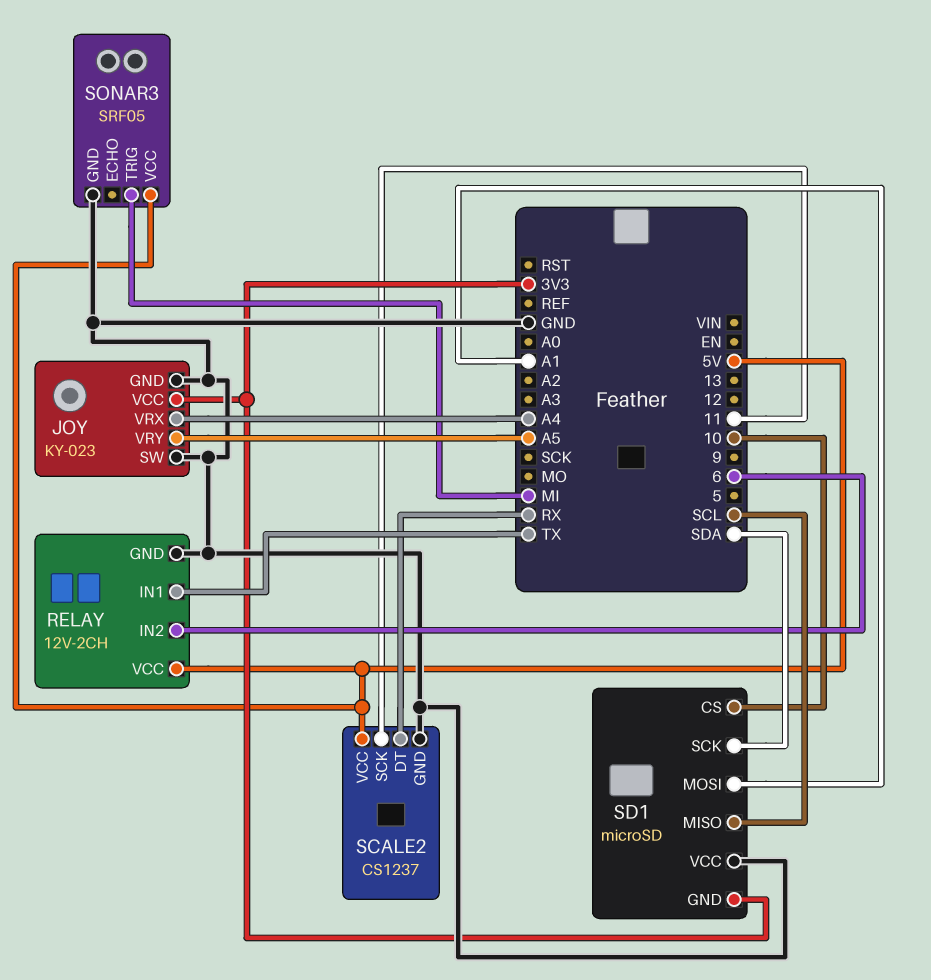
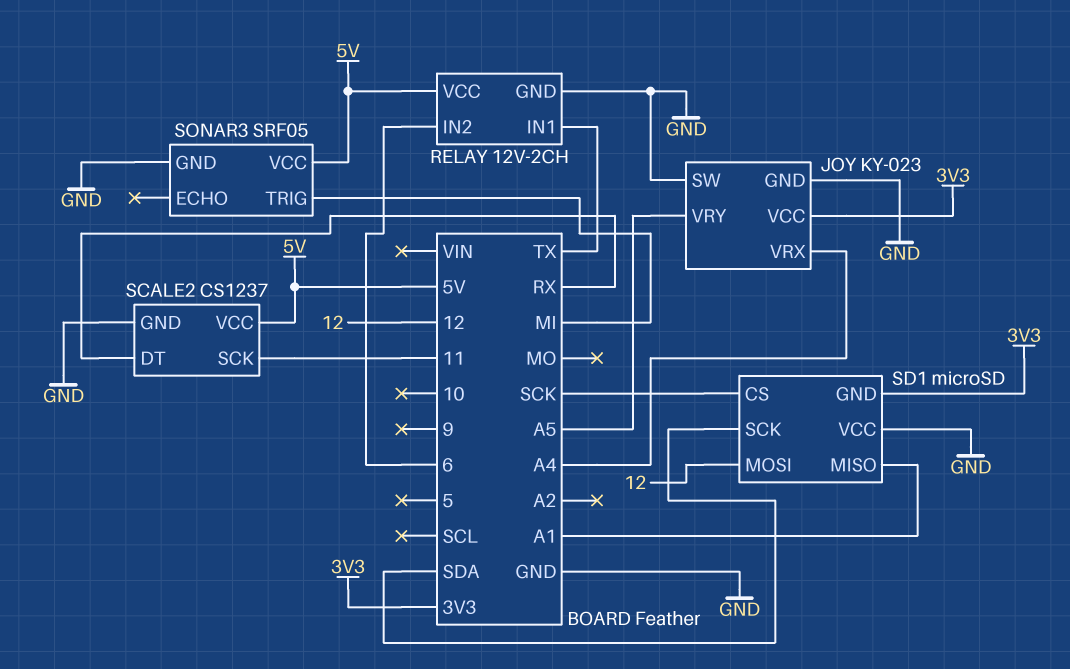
SD1 pin CS: 10 -> SCK
SD1 pin MISO: SCL -> A1
SD1 pin MOSI: A1 -> 12

